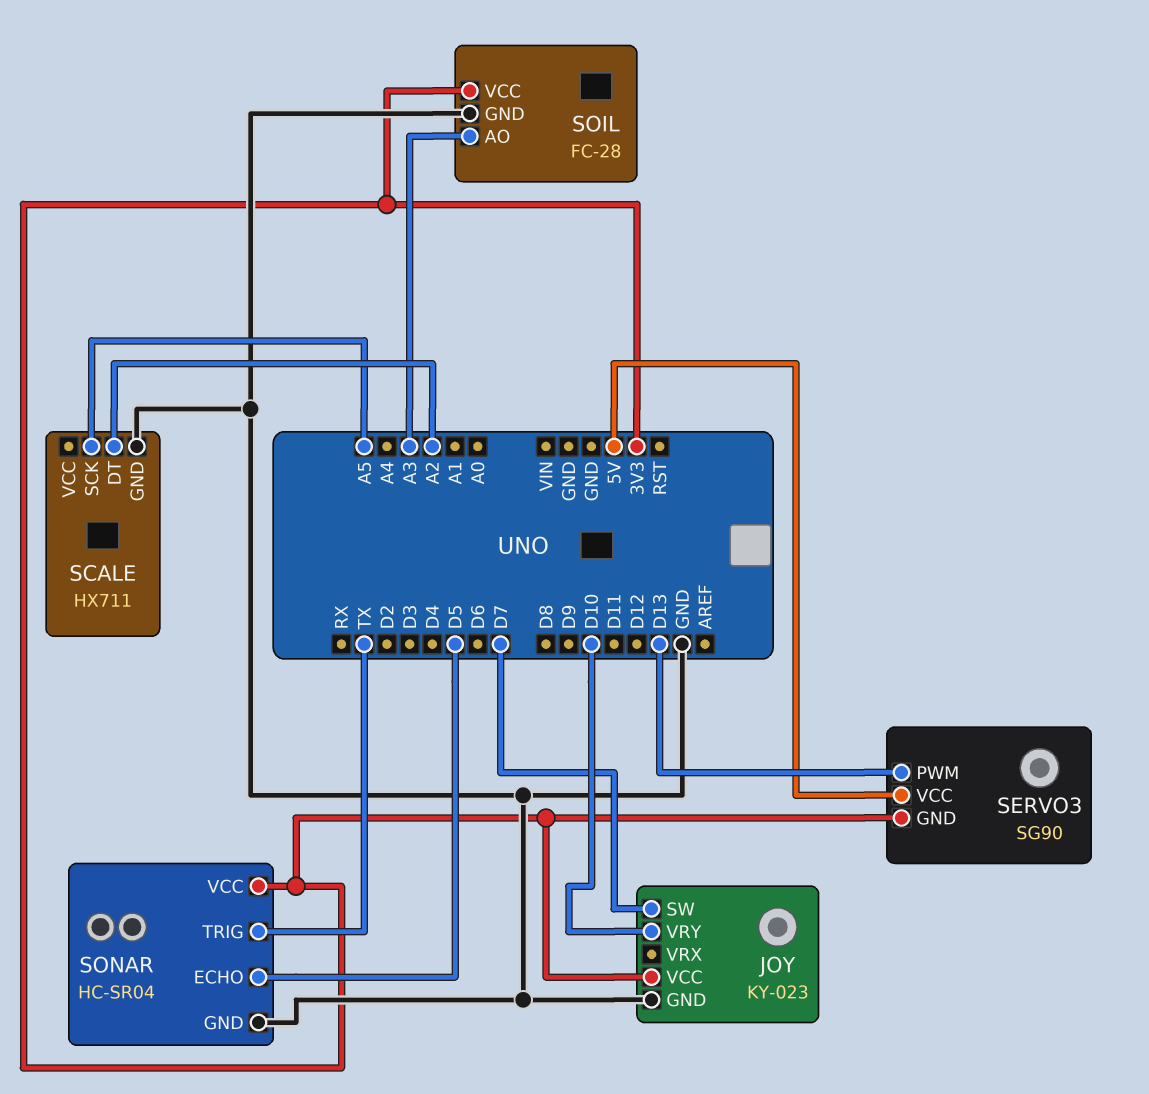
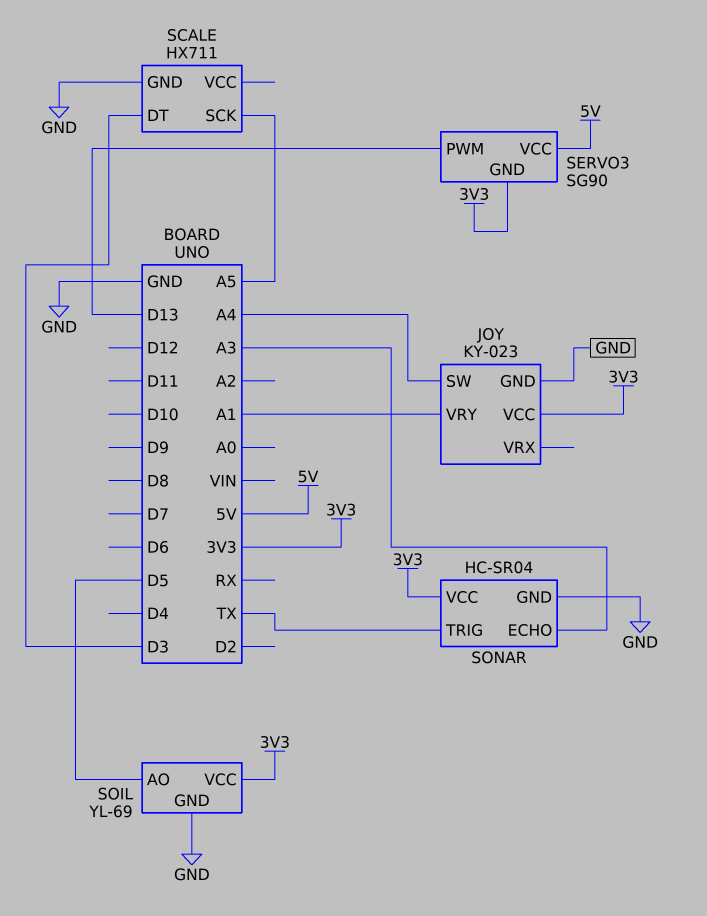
JOY pin SW: D7 -> A4
JOY pin VRY: D10 -> A1
SCALE pin DT: A2 -> D3
SOIL: FC-28 -> YL-69
SOIL pin AO: A3 -> D5
SONAR pin ECHO: D5 -> A3

